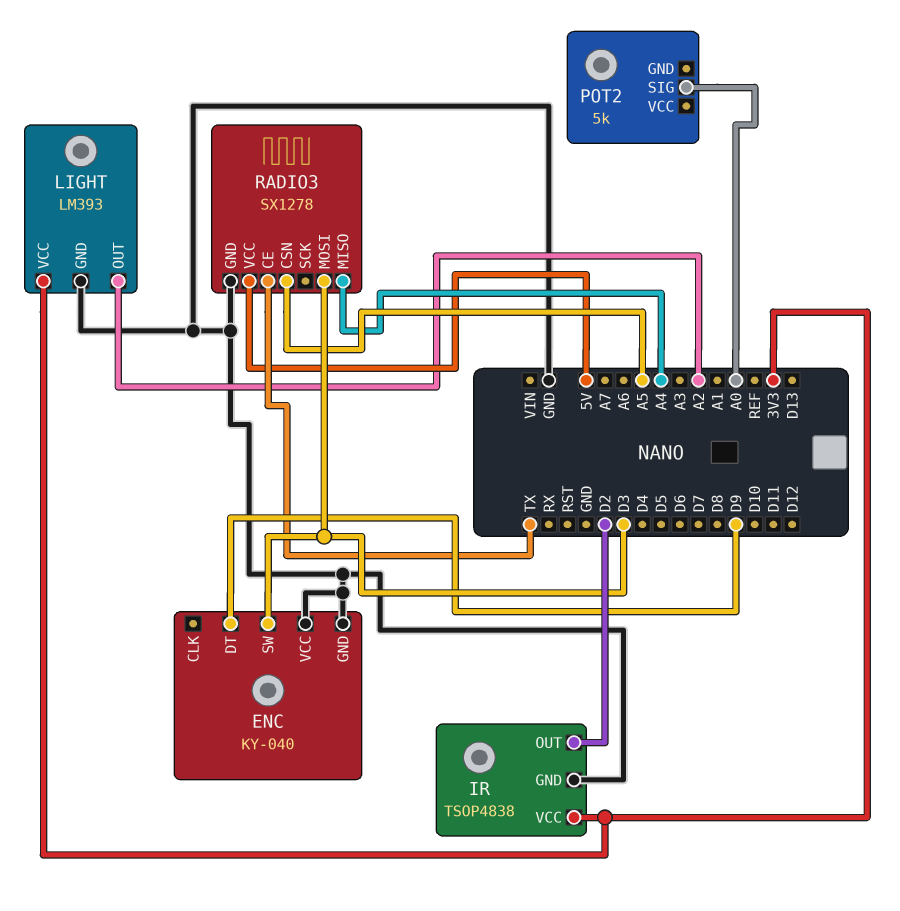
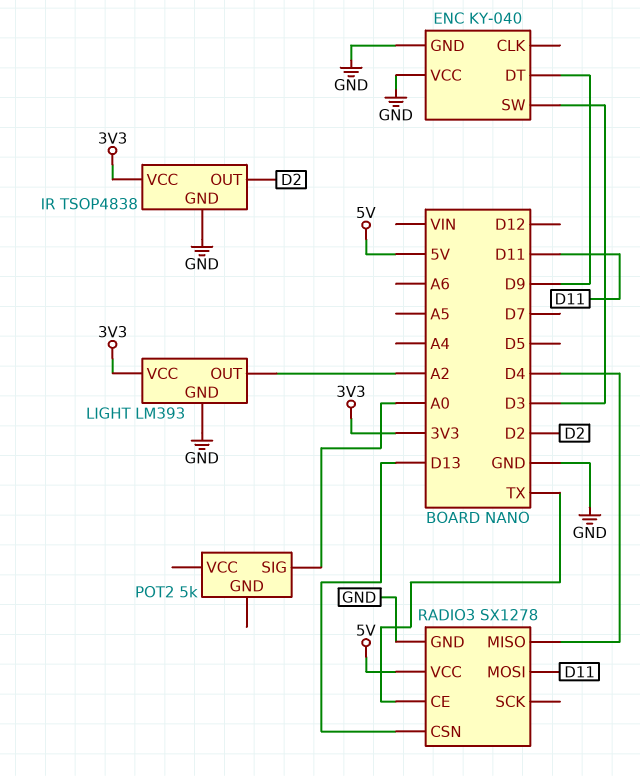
RADIO3 pin CSN: A5 -> D13
RADIO3 pin MISO: A4 -> D4
RADIO3 pin MOSI: D3 -> D11

